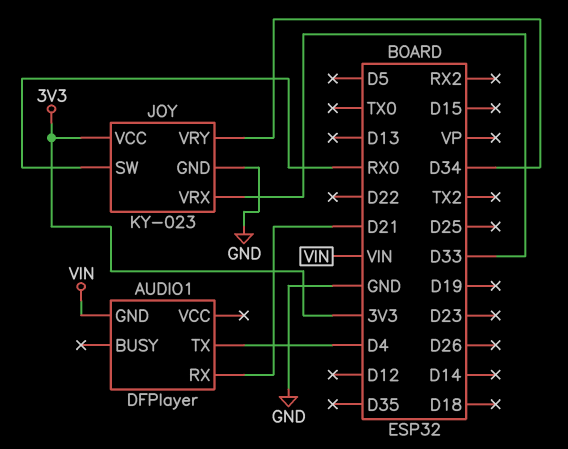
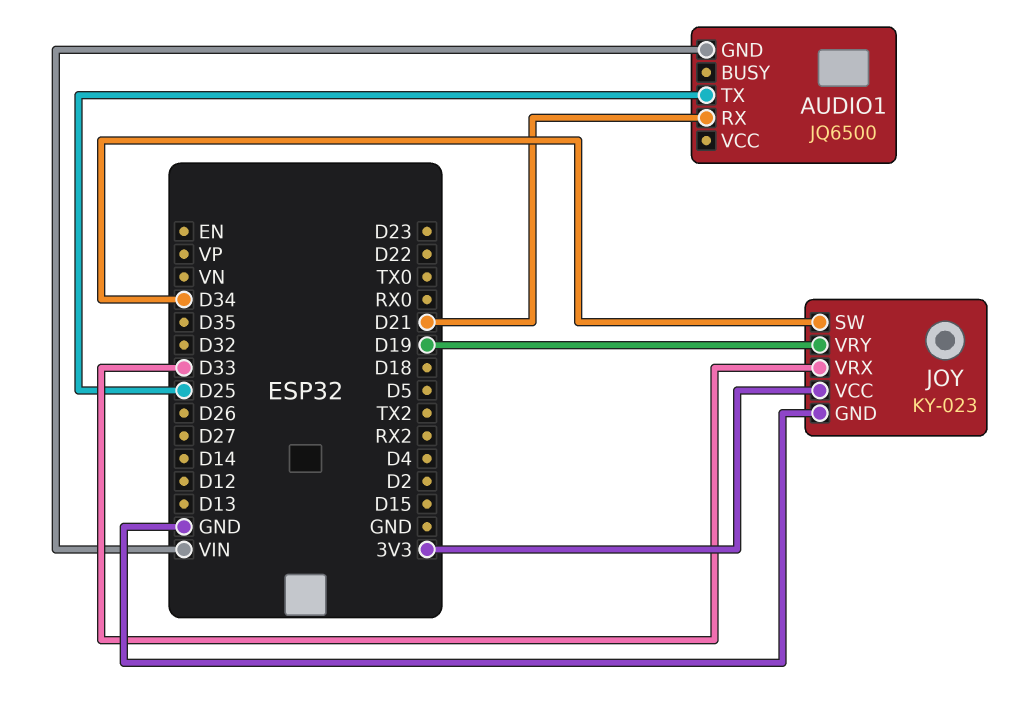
AUDIO1: DFPlayer -> JQ6500
AUDIO1 pin TX: D4 -> D25
JOY pin SW: RX0 -> D34
JOY pin VRY: D34 -> D19

